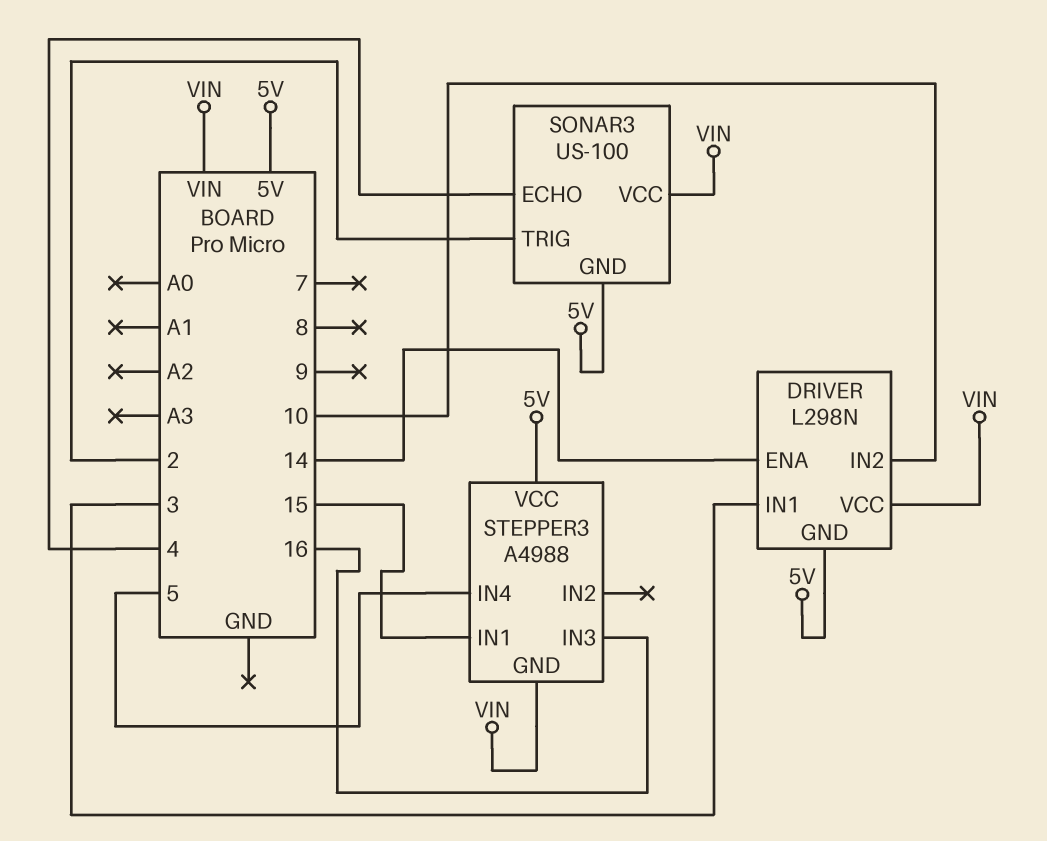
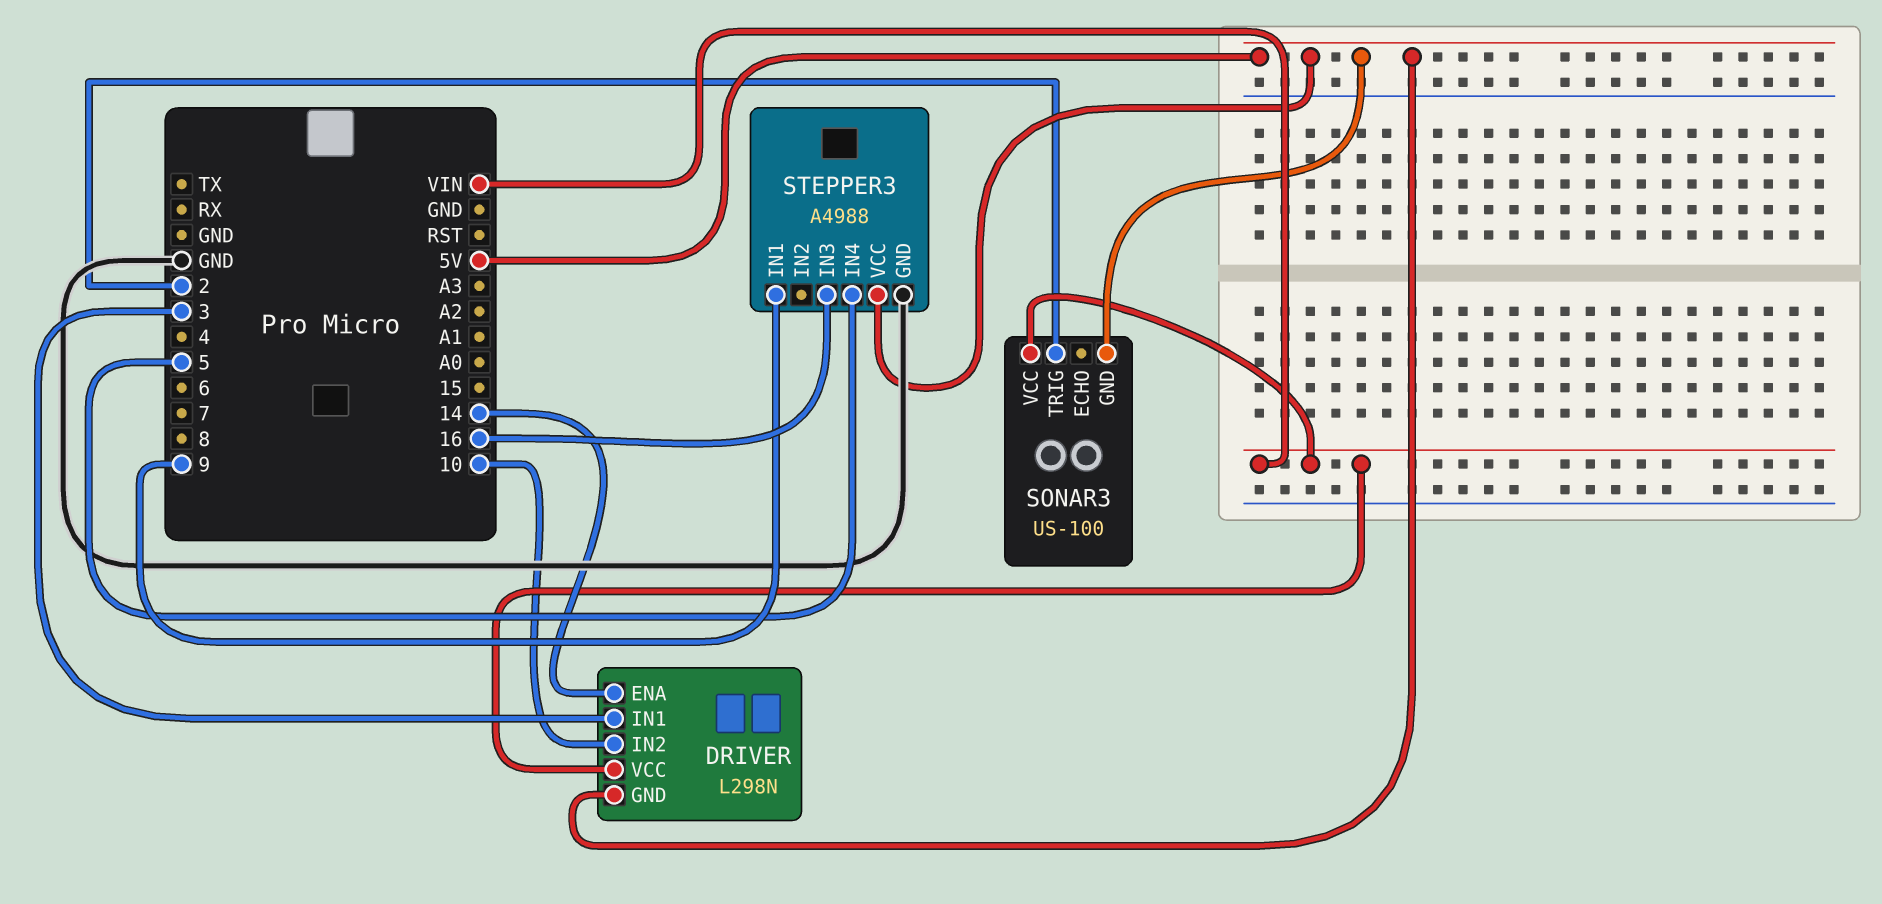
SONAR3 pin ECHO: 4 -> none
STEPPER3 pin GND: VIN -> GND
STEPPER3 pin IN1: 15 -> 9

